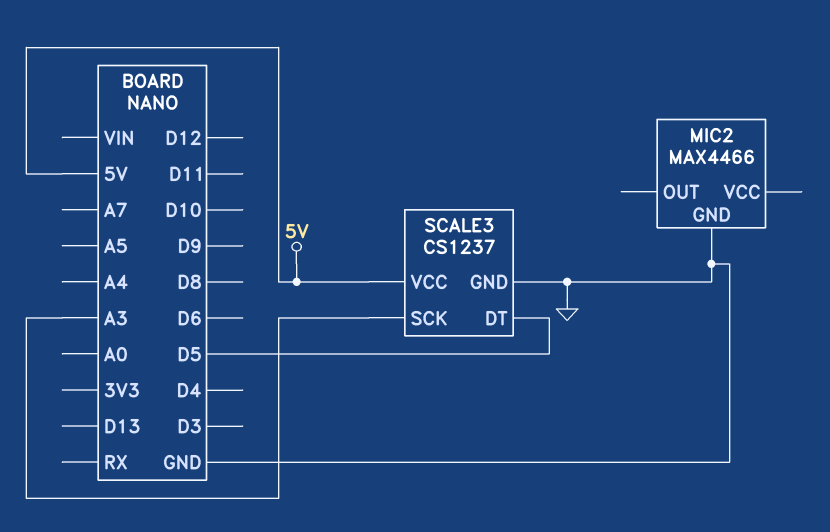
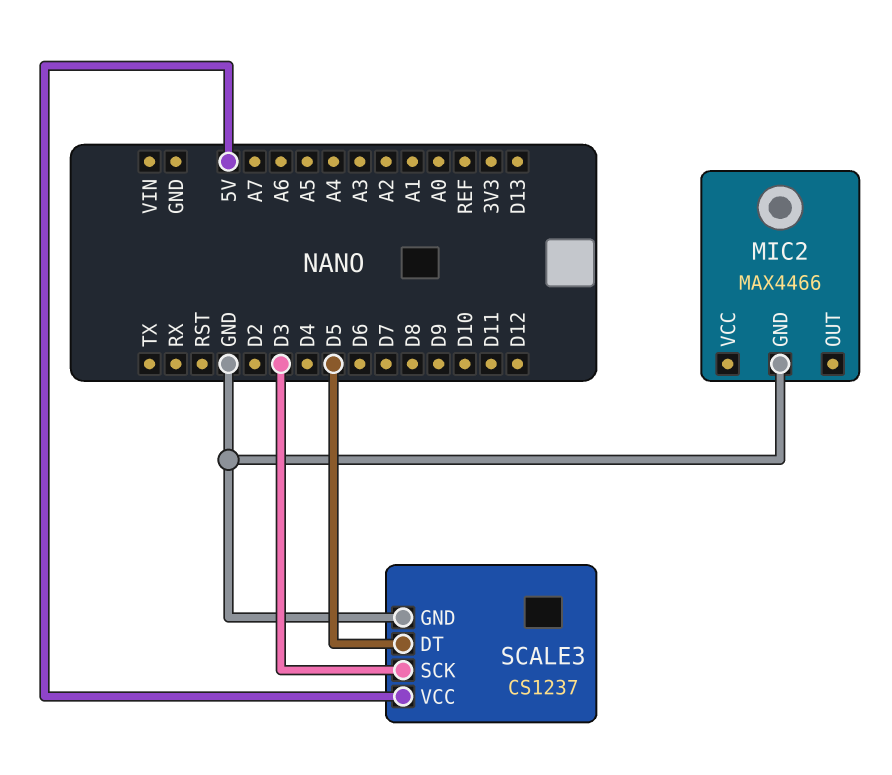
SCALE3 pin SCK: A3 -> D3

